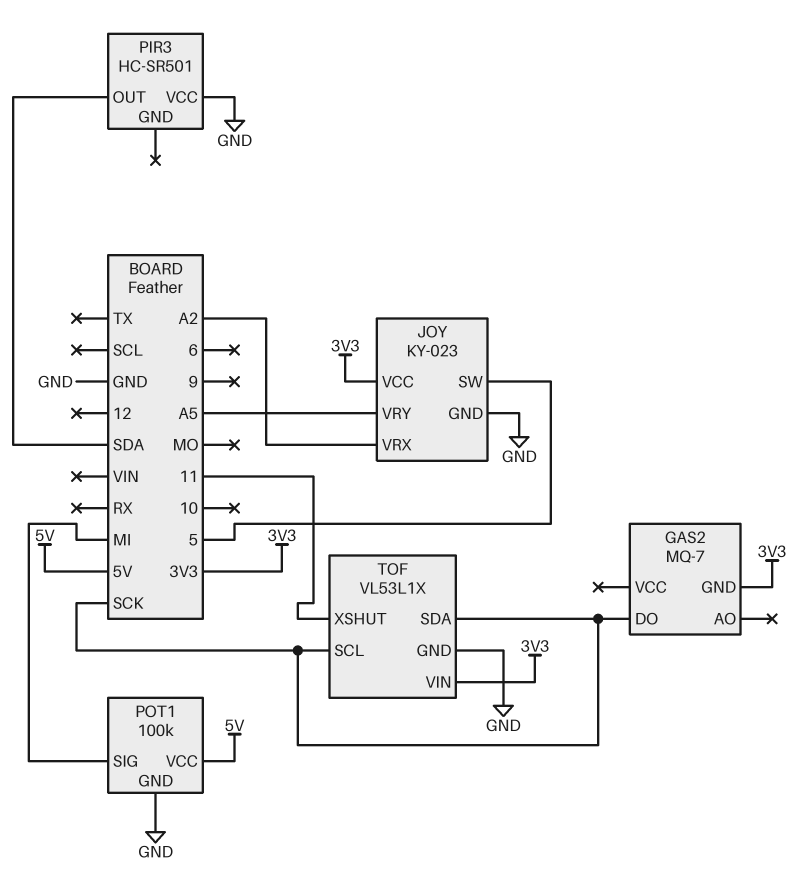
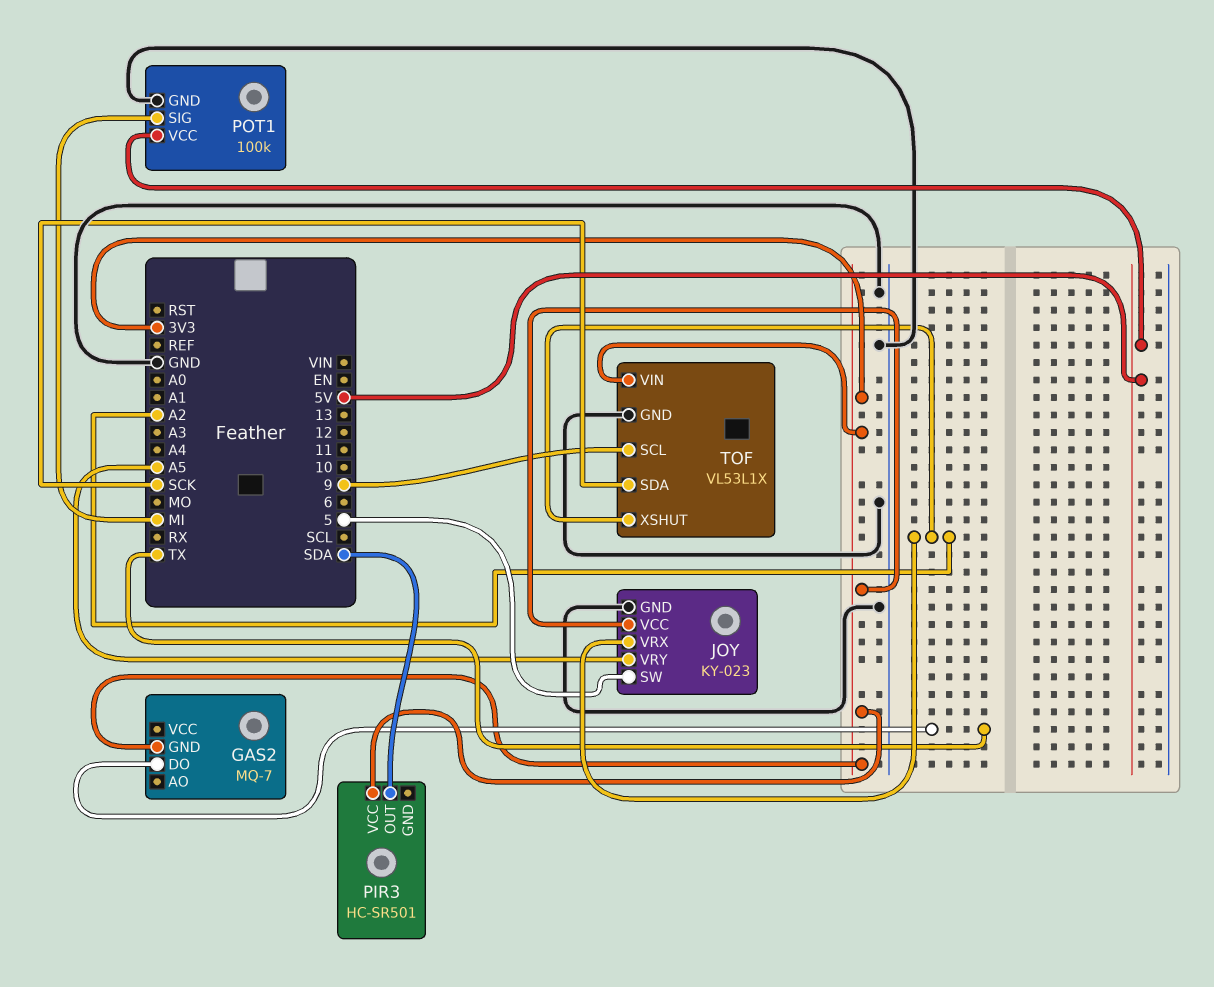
GAS2 pin DO: SCK -> TX
PIR3 pin VCC: GND -> 3V3
TOF pin SCL: SCK -> 9
TOF pin XSHUT: 11 -> A2

